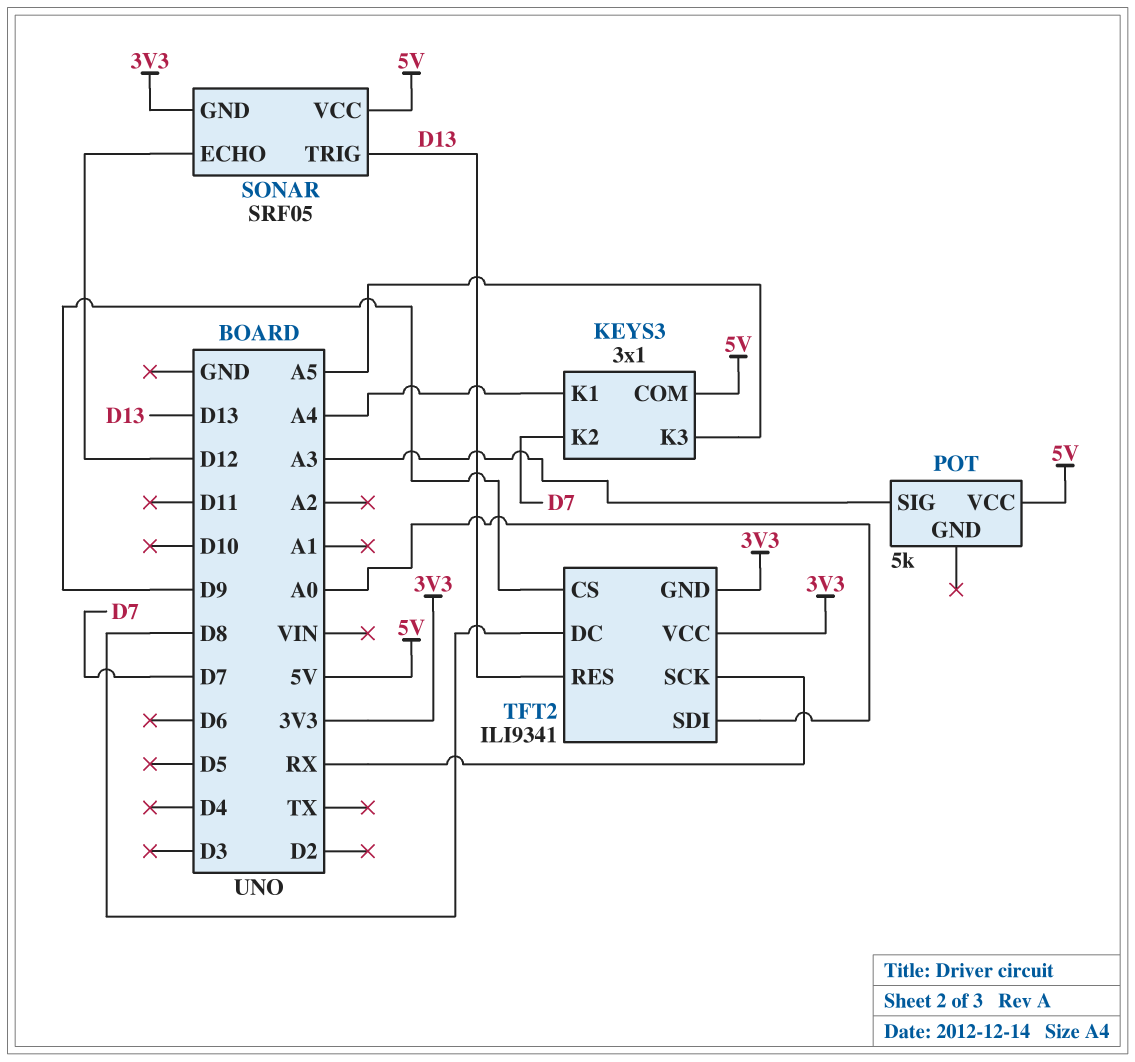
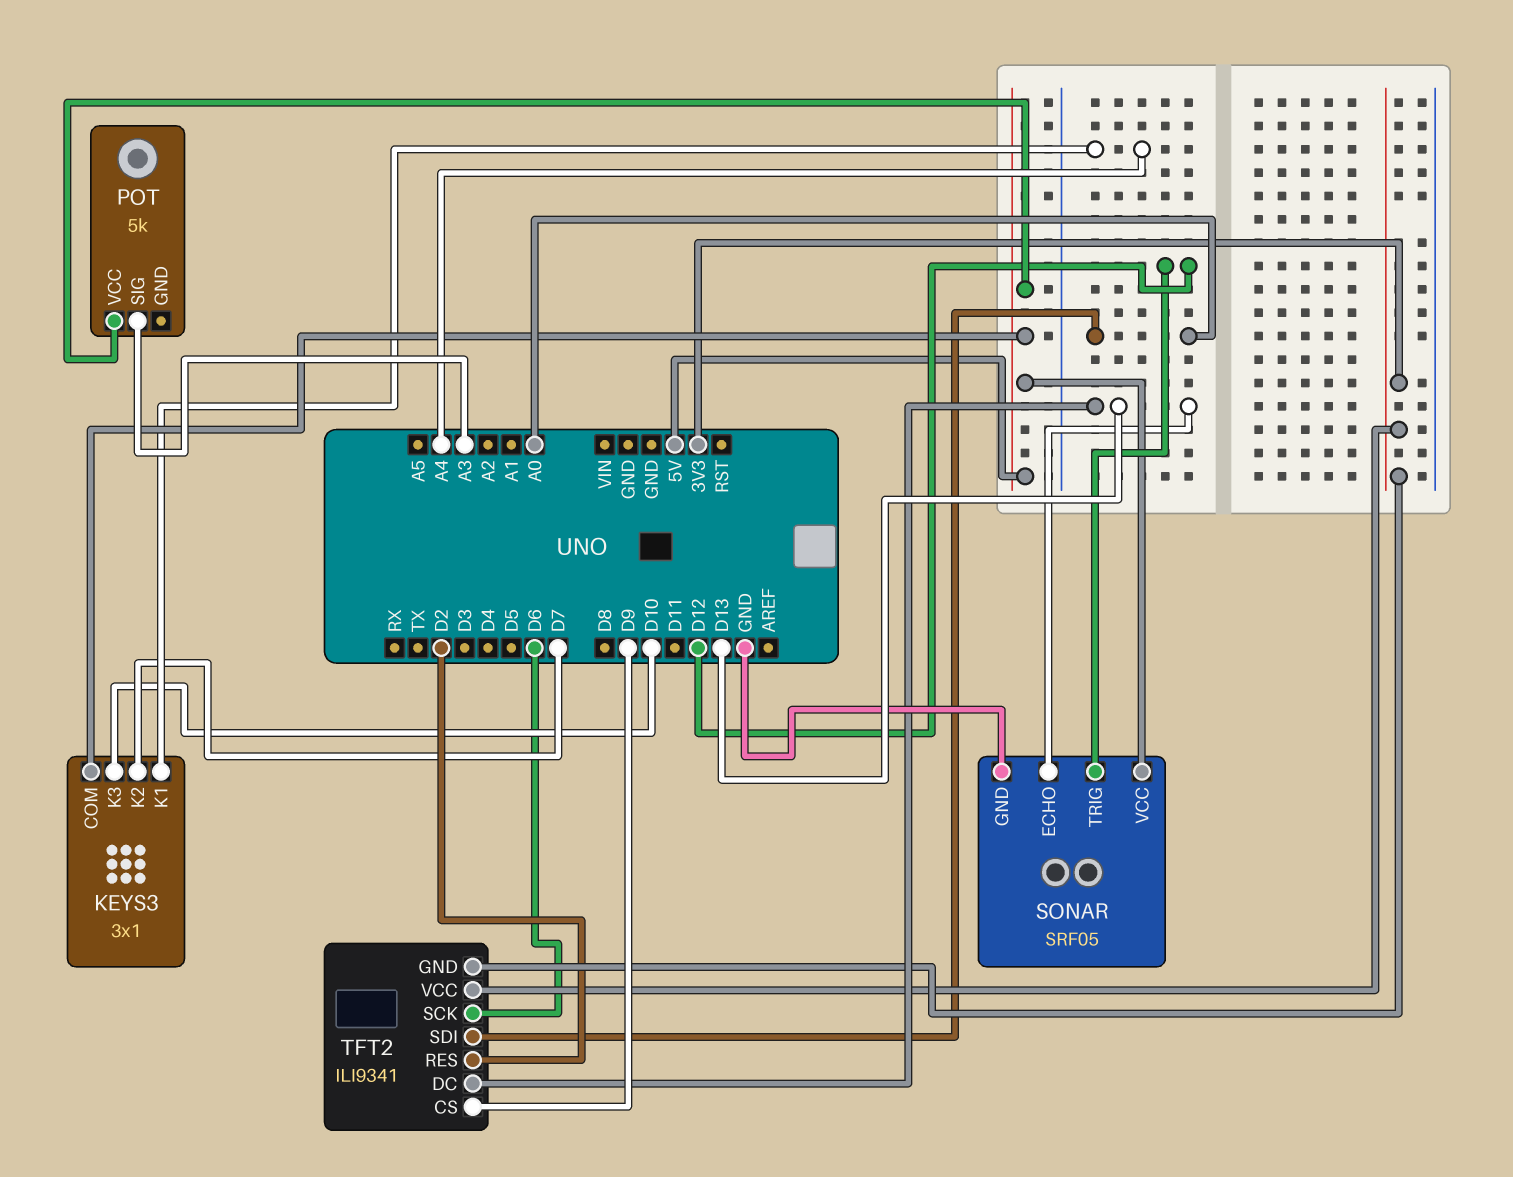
KEYS3 pin K3: A5 -> D10
SONAR pin ECHO: D12 -> D13
SONAR pin GND: 3V3 -> GND
SONAR pin TRIG: D13 -> D12
TFT2 pin DC: D8 -> D13
TFT2 pin RES: D13 -> D2
TFT2 pin SCK: RX -> D6

